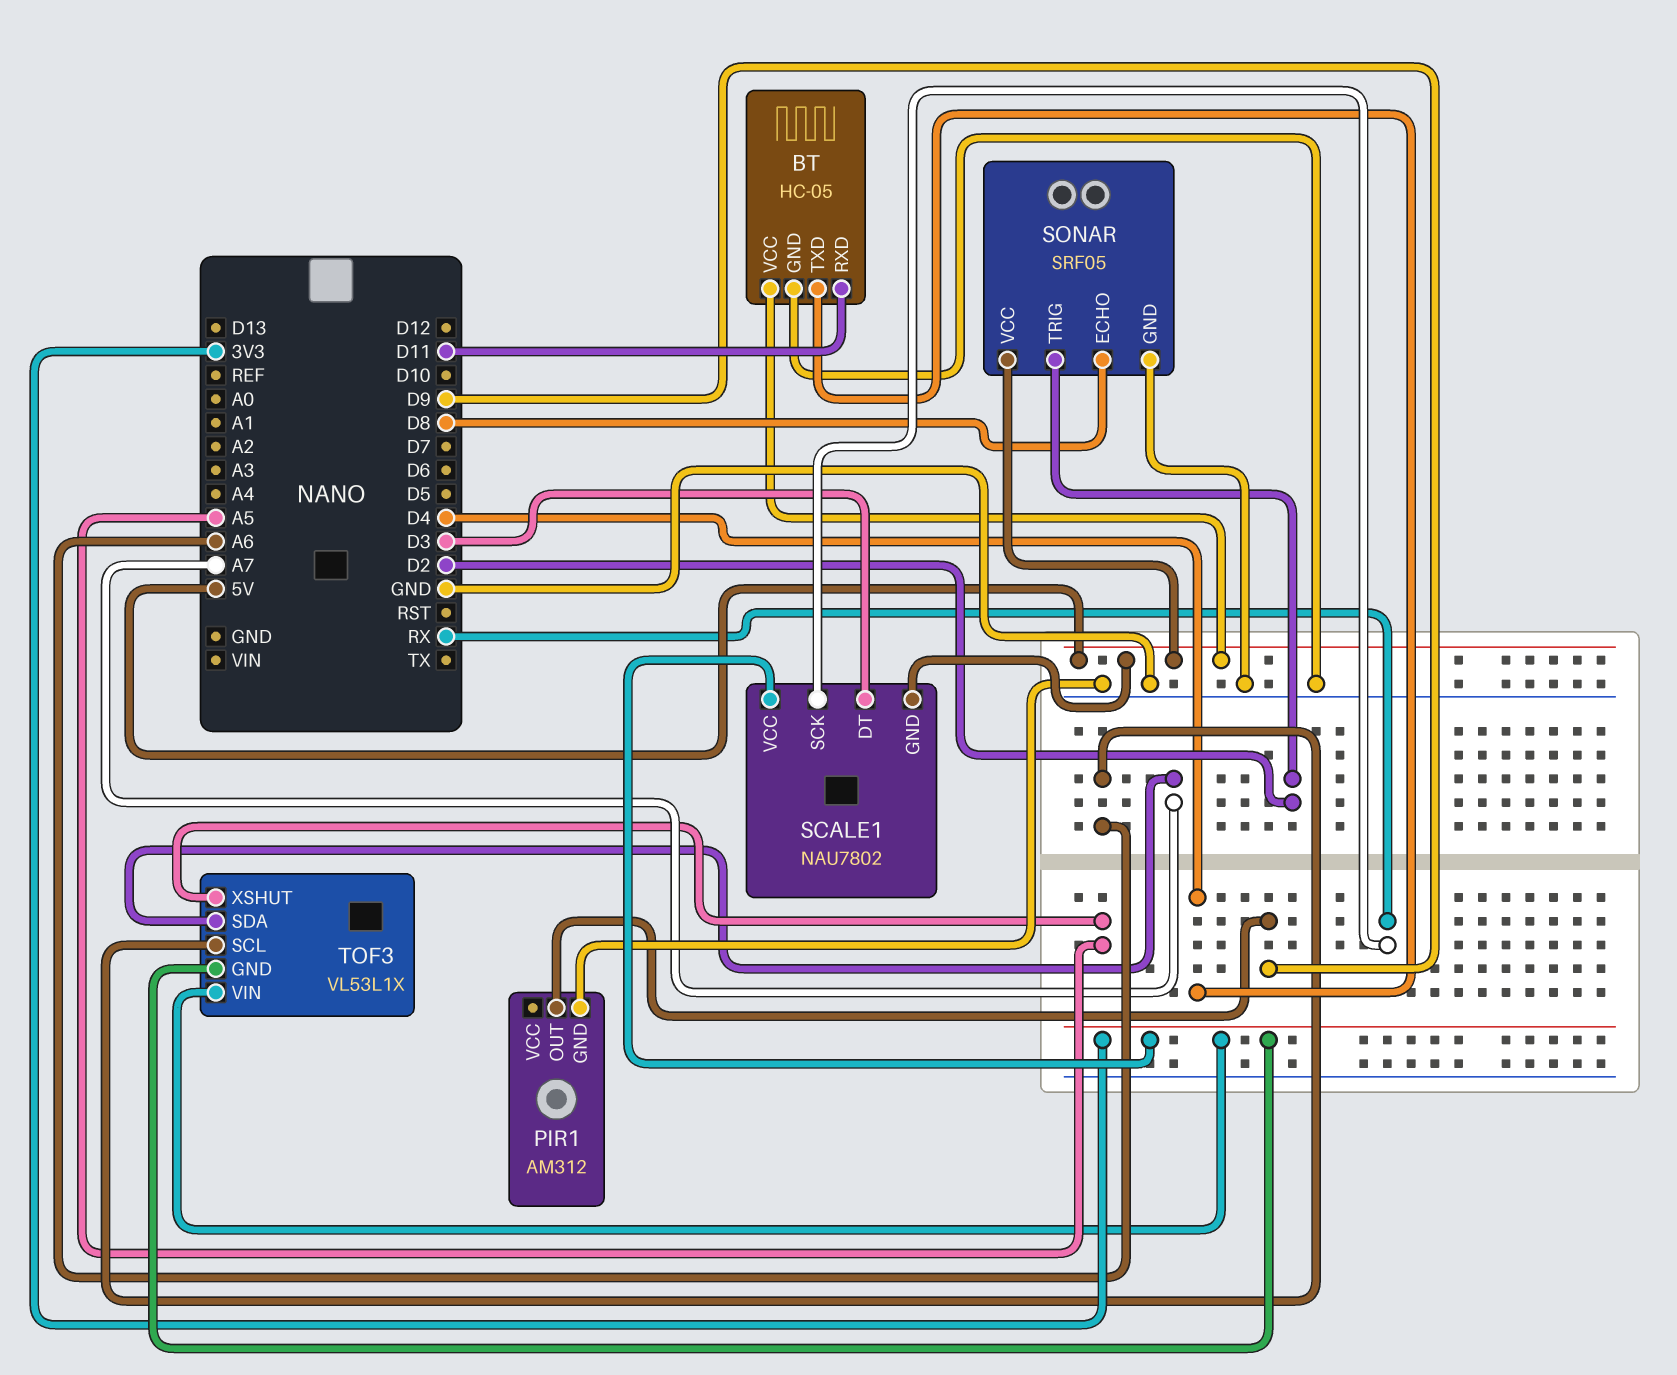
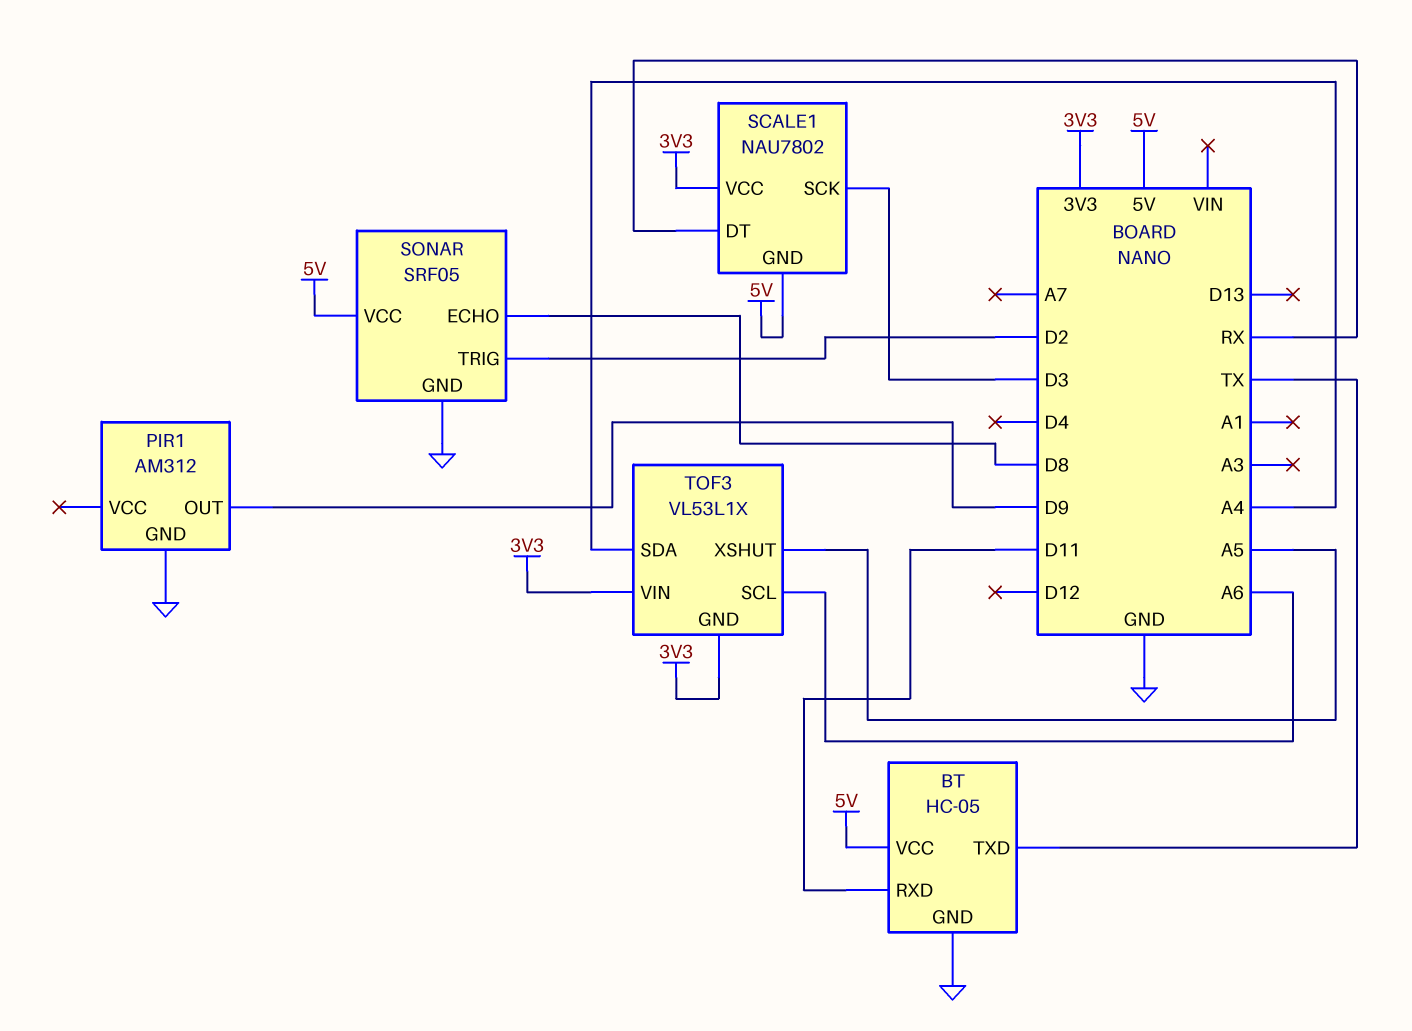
BT pin TXD: D4 -> TX
SCALE1 pin DT: D3 -> RX
SCALE1 pin SCK: RX -> D3
TOF3 pin SDA: A7 -> A4

